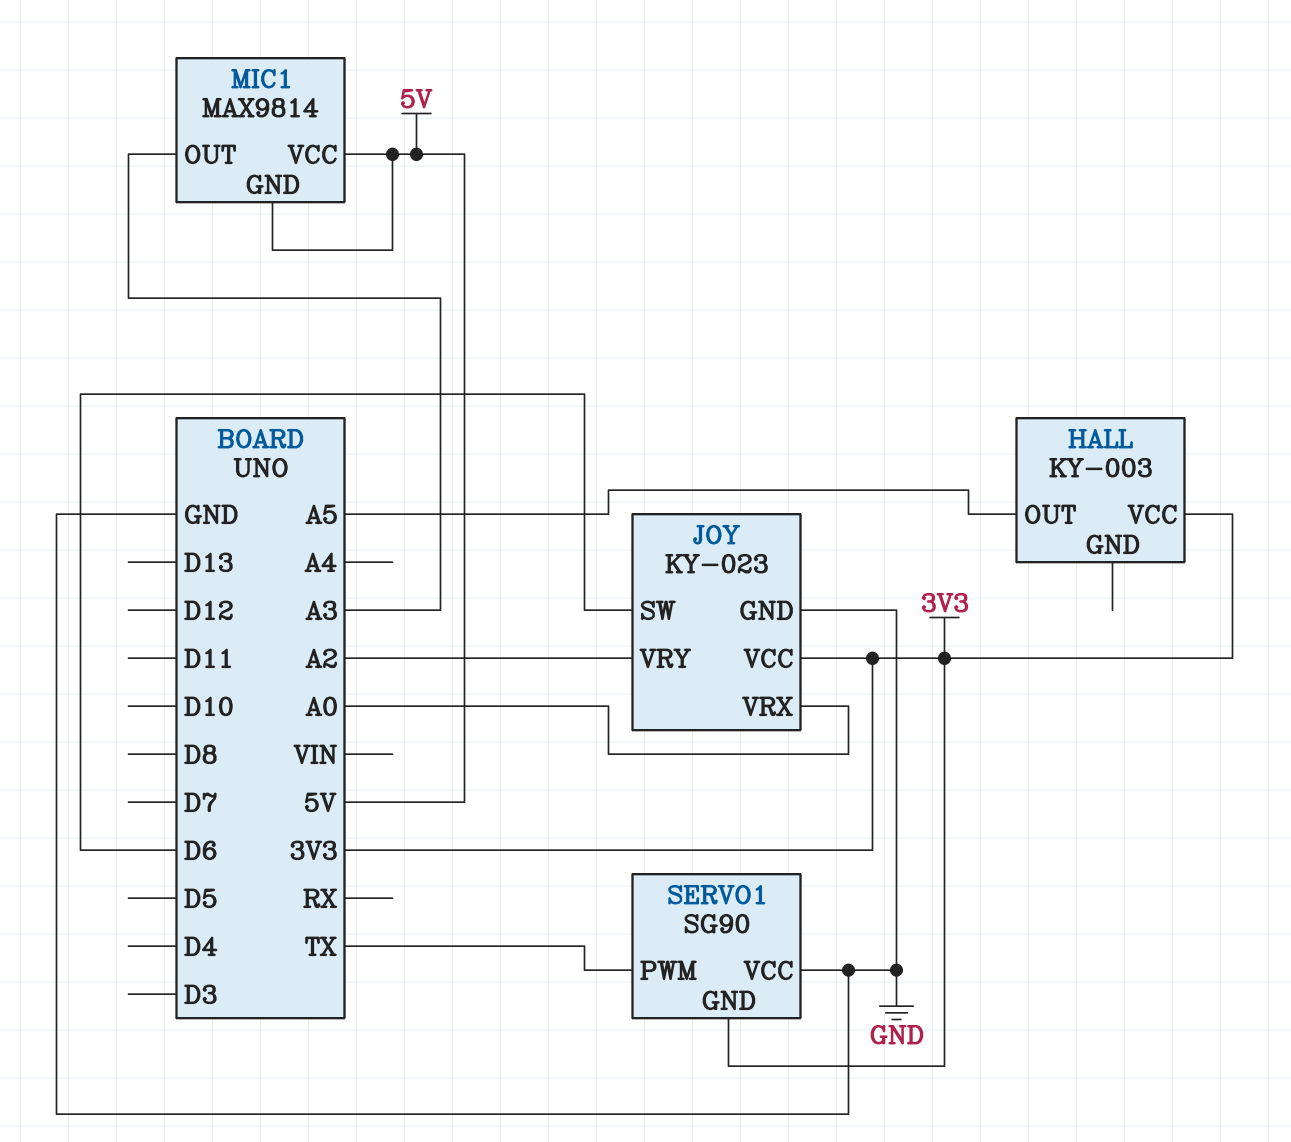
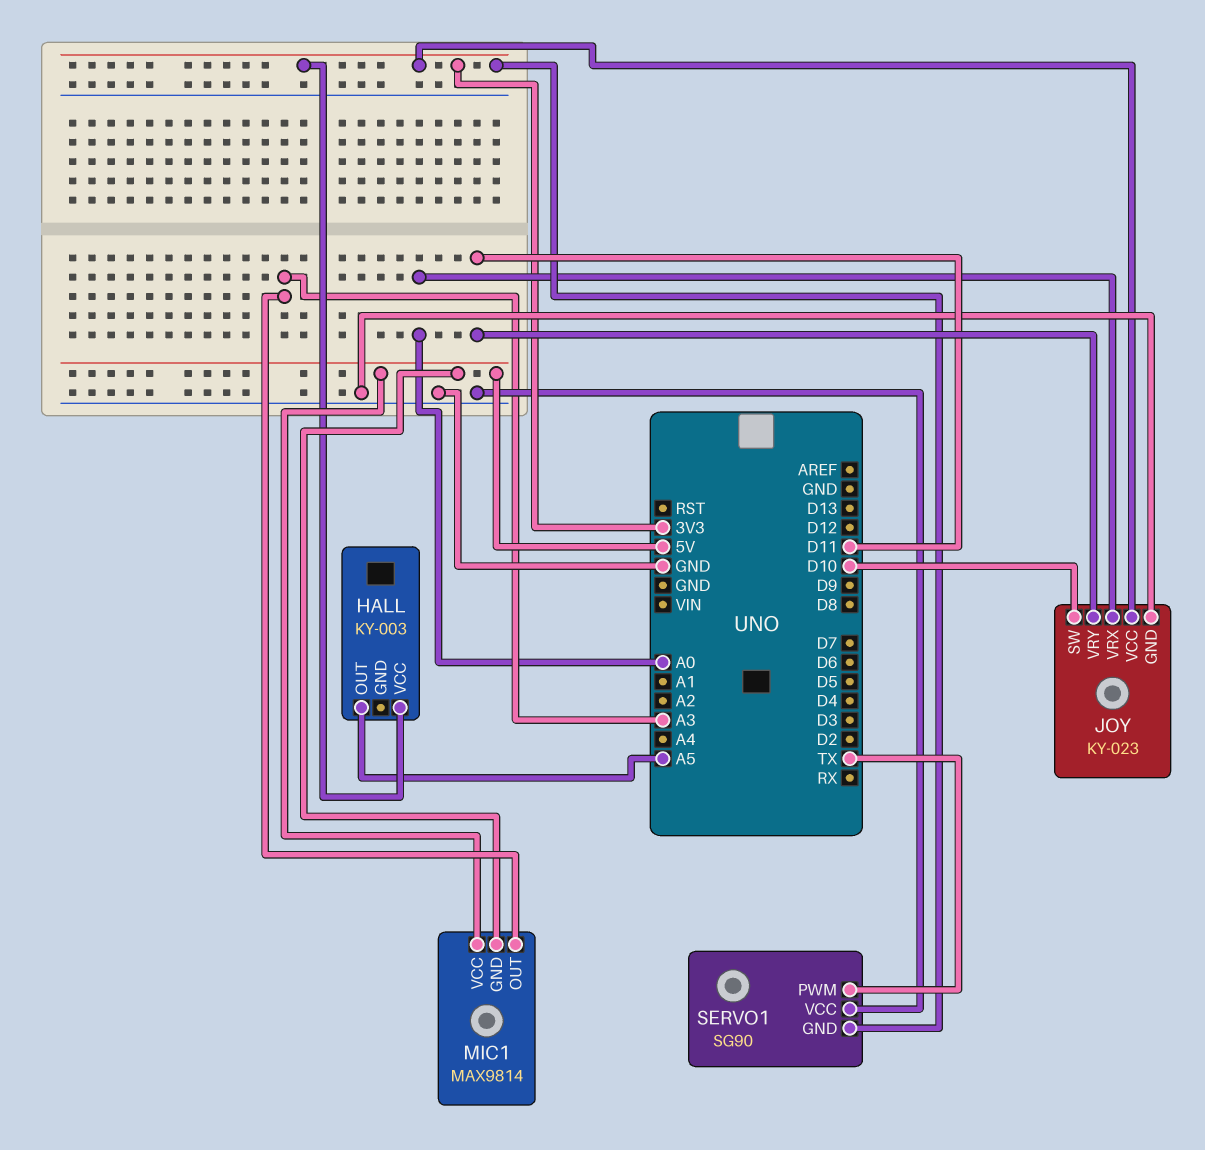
JOY pin SW: D6 -> D10
JOY pin VRY: A2 -> D11

